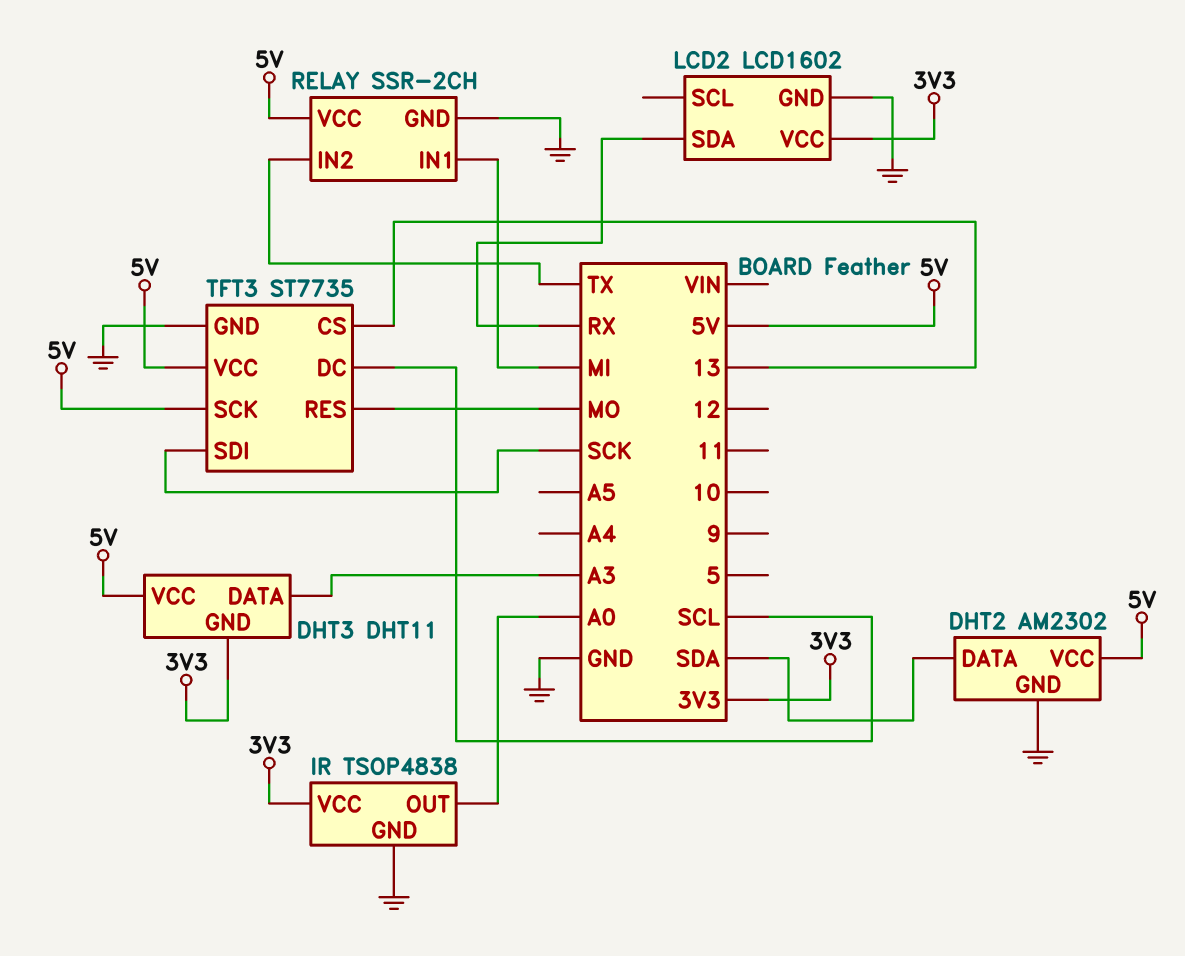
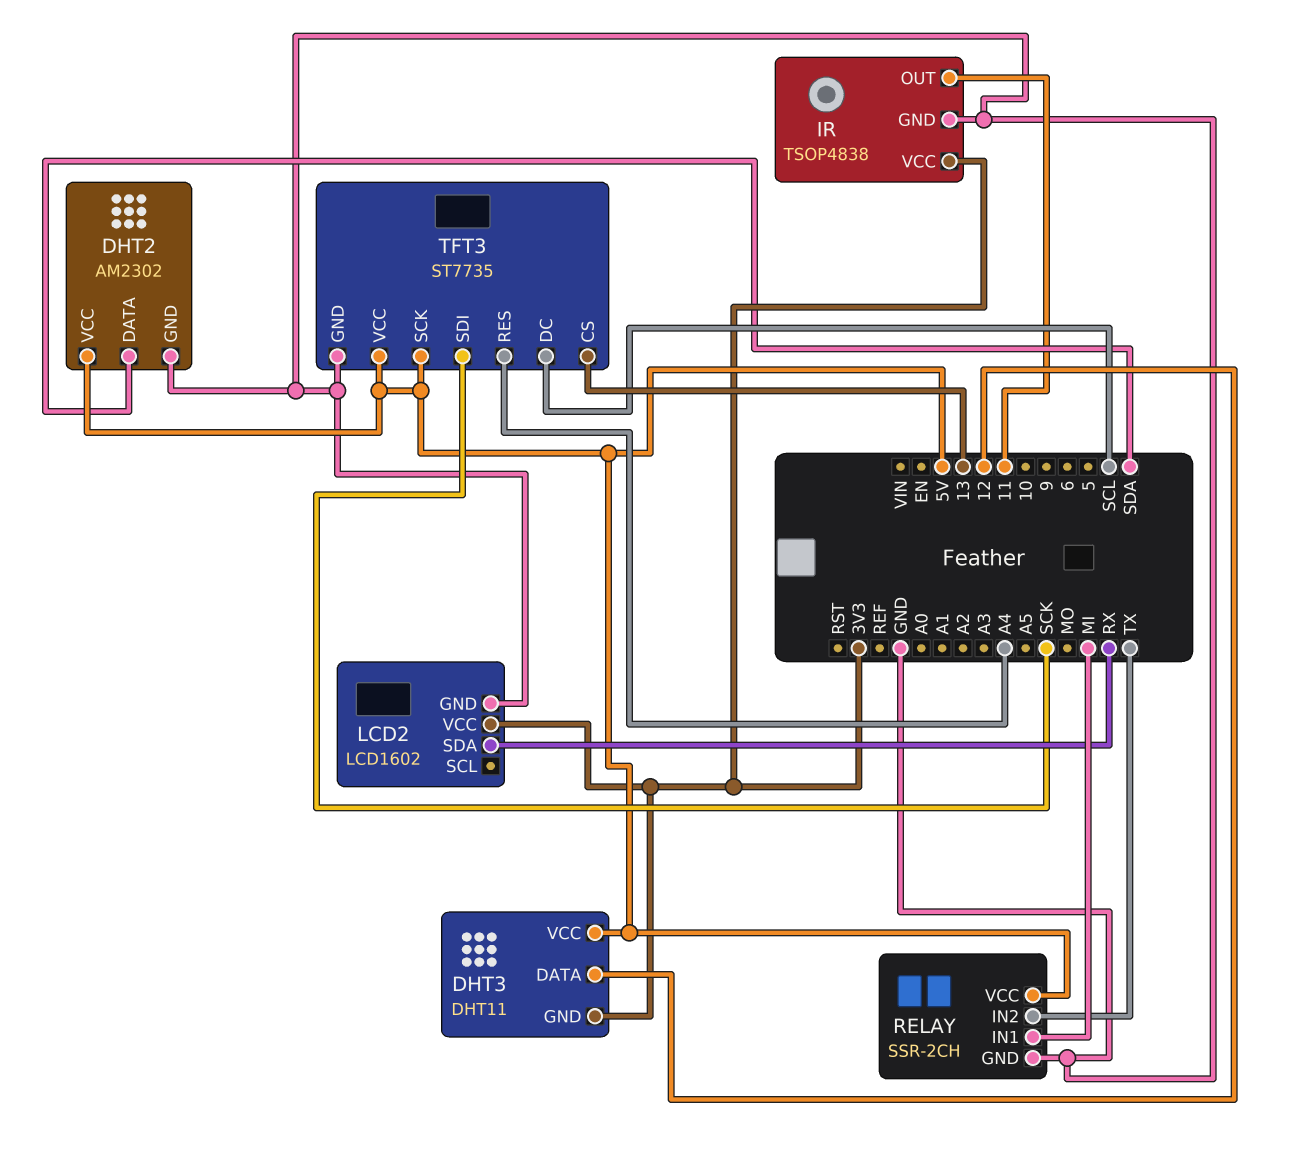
DHT3 pin DATA: A3 -> 12
IR pin OUT: A0 -> 11
TFT3 pin RES: MO -> A4

